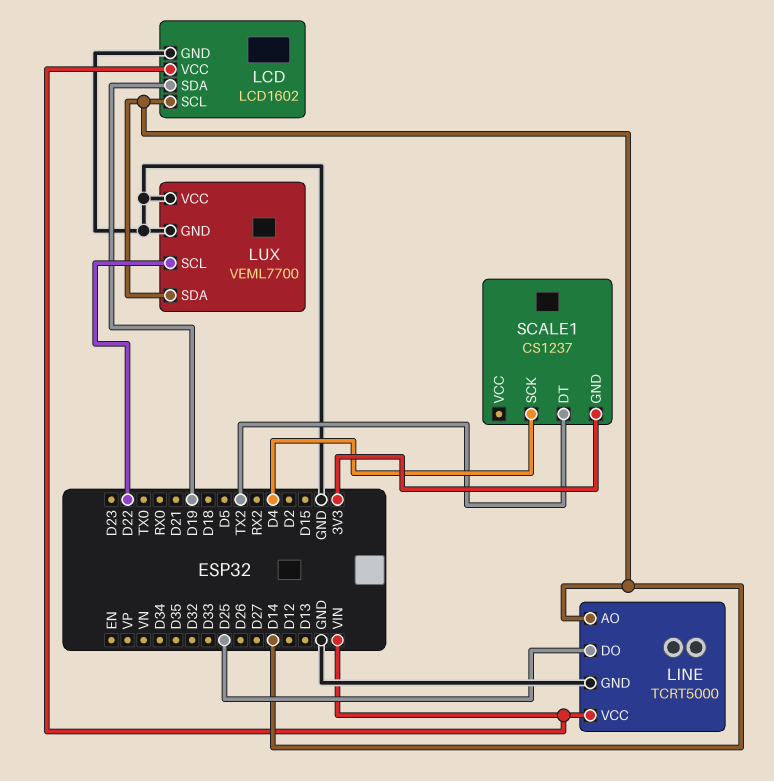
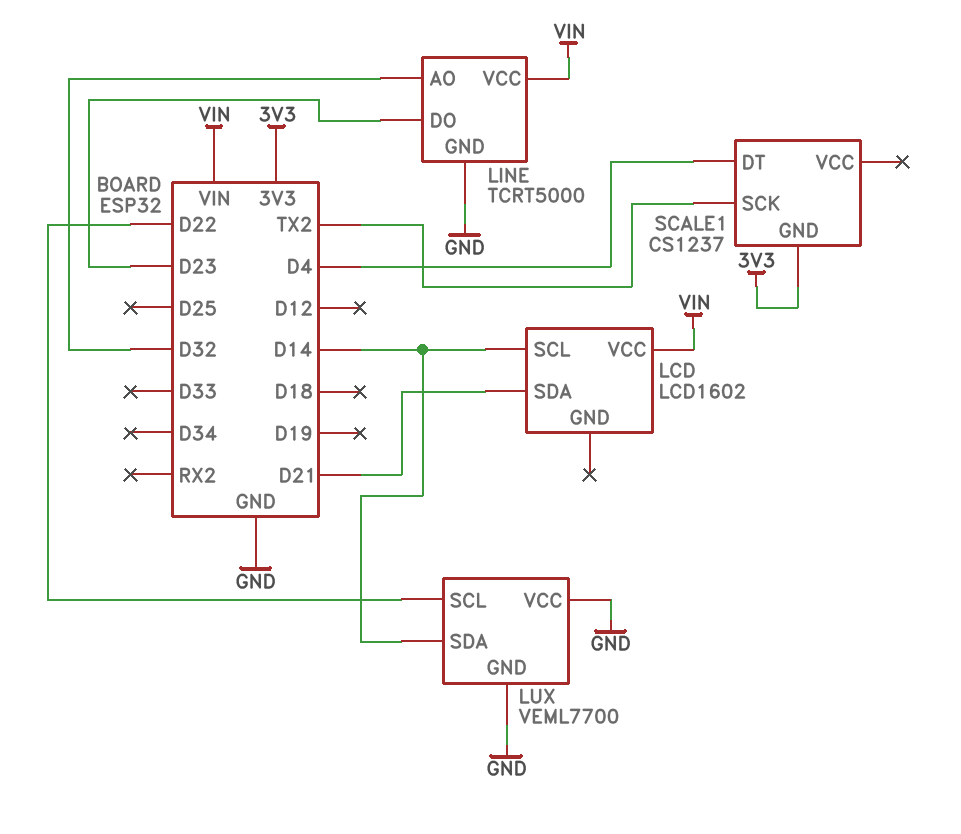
LCD pin GND: GND -> none
LCD pin SDA: D19 -> D21
LINE pin AO: D14 -> D32
LINE pin DO: D25 -> D23
SCALE1 pin DT: TX2 -> D4
SCALE1 pin SCK: D4 -> TX2

